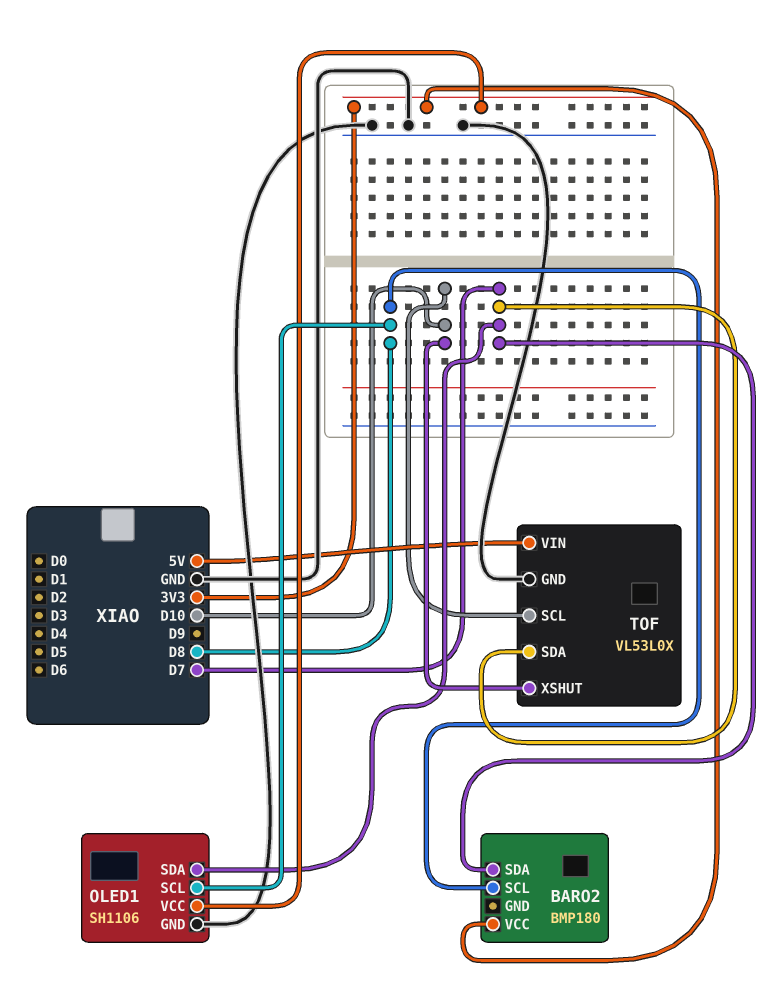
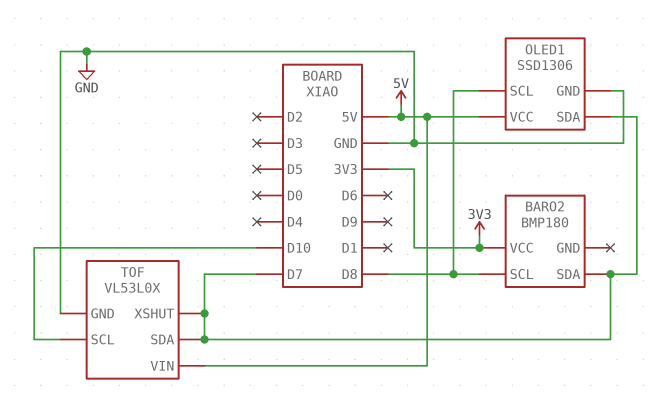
OLED1: SH1106 -> SSD1306
OLED1 pin VCC: 3V3 -> 5V
TOF pin XSHUT: D10 -> D7

